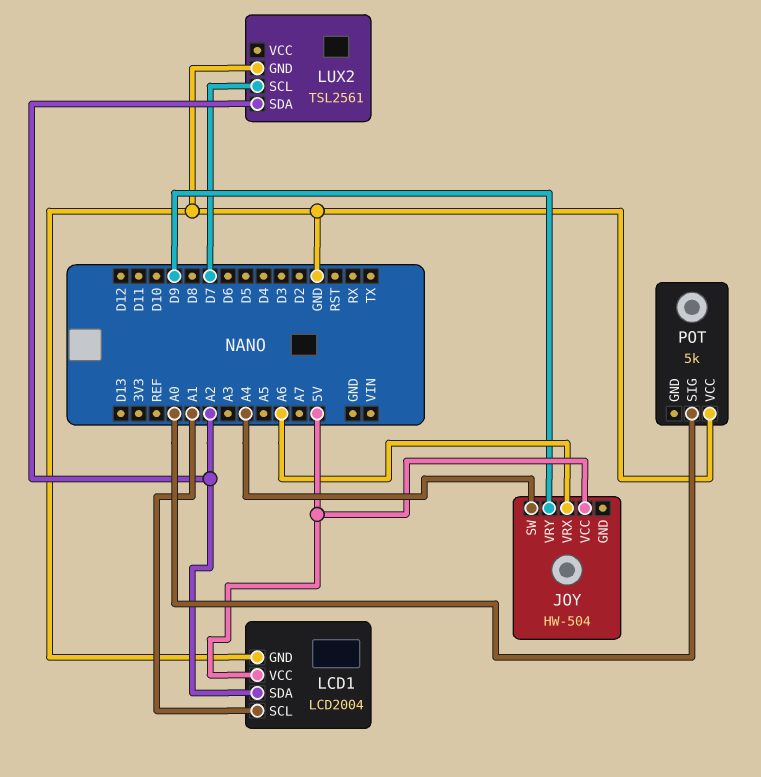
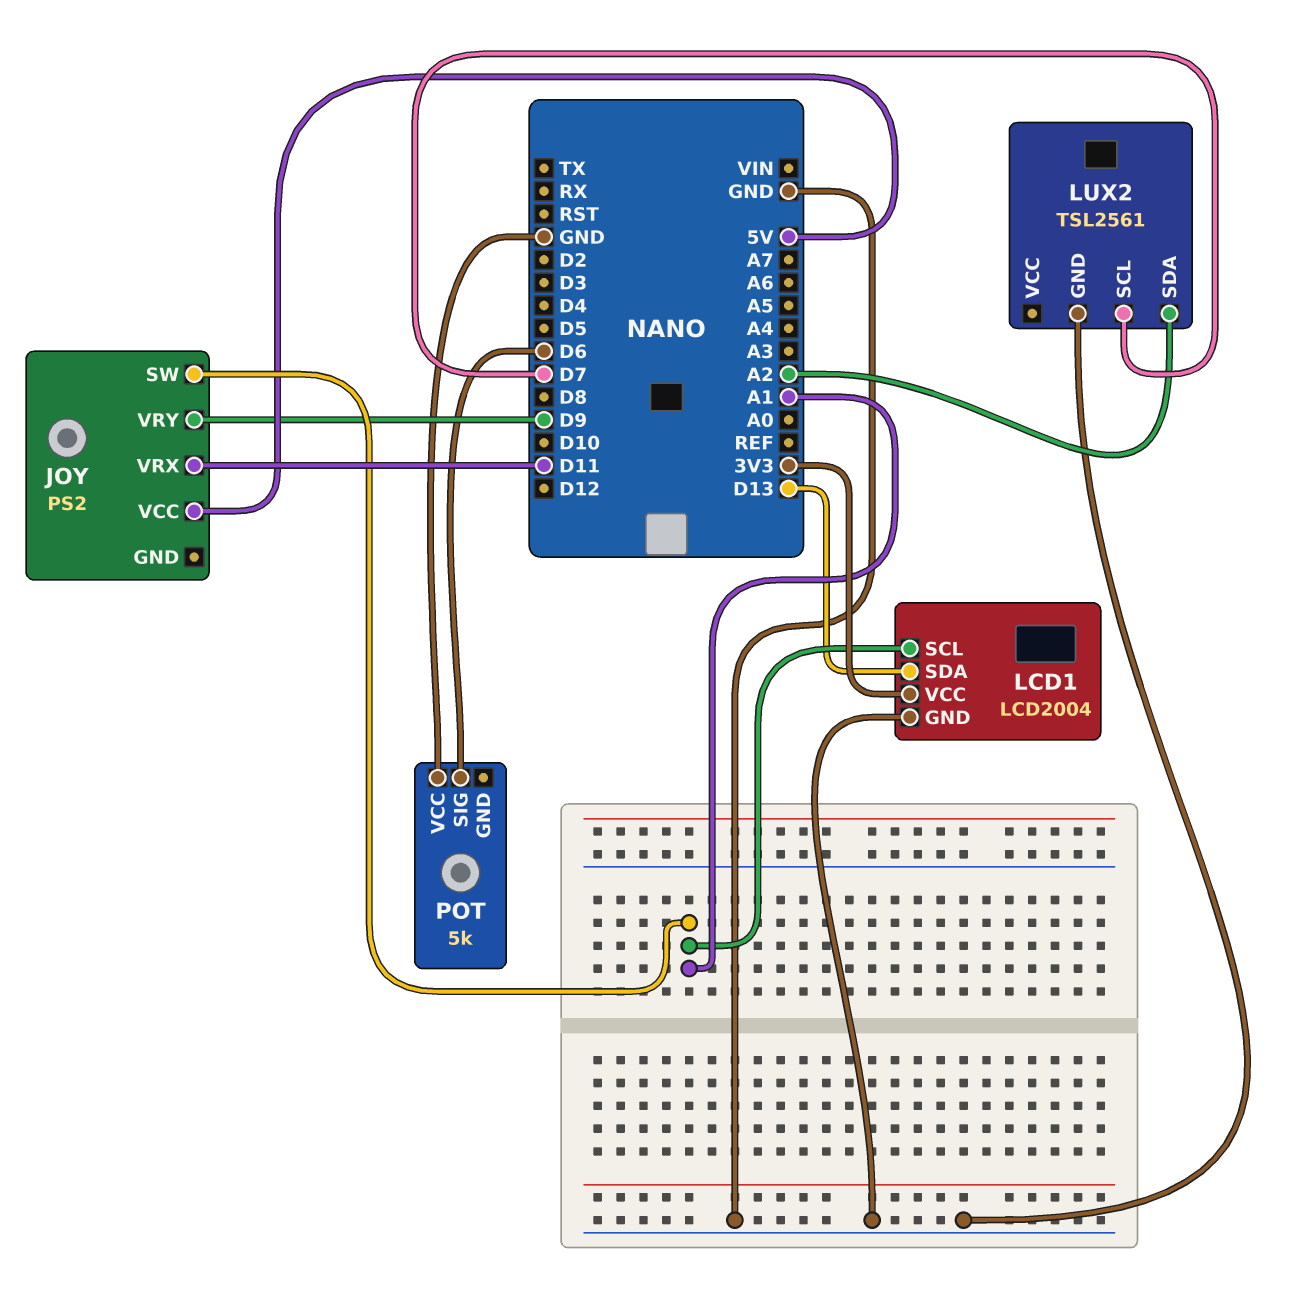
JOY: HW-504 -> PS2
JOY pin SW: A4 -> A1
JOY pin VRX: A6 -> D11
LCD1 pin SDA: A2 -> D13
LCD1 pin VCC: 5V -> 3V3
POT pin SIG: A0 -> D6

